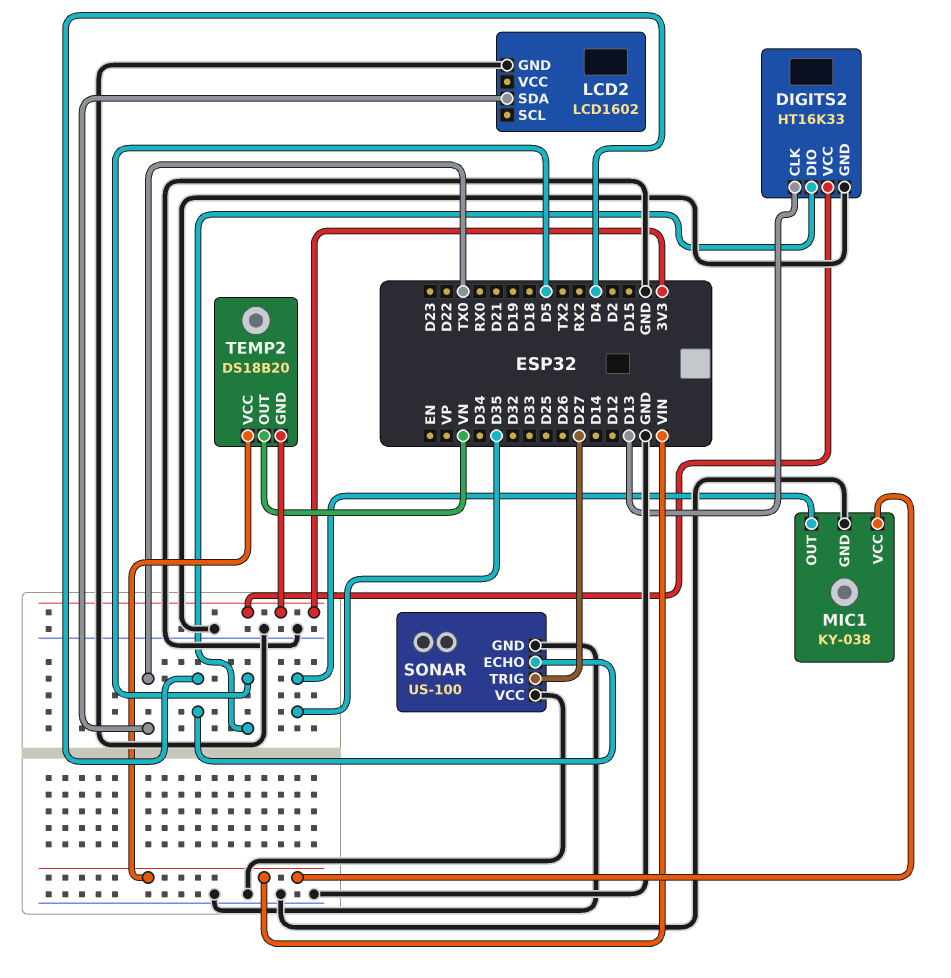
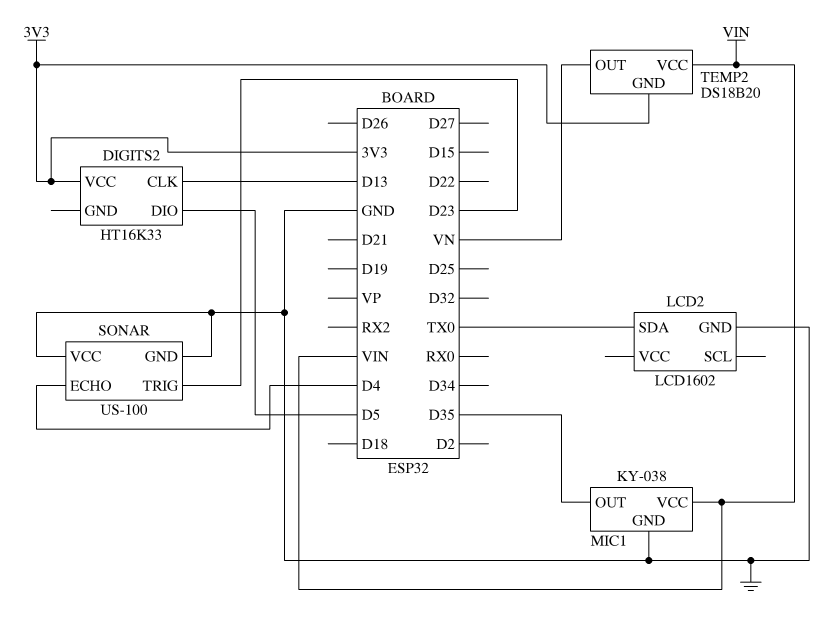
DIGITS2 pin GND: GND -> none
SONAR pin TRIG: D27 -> D23

